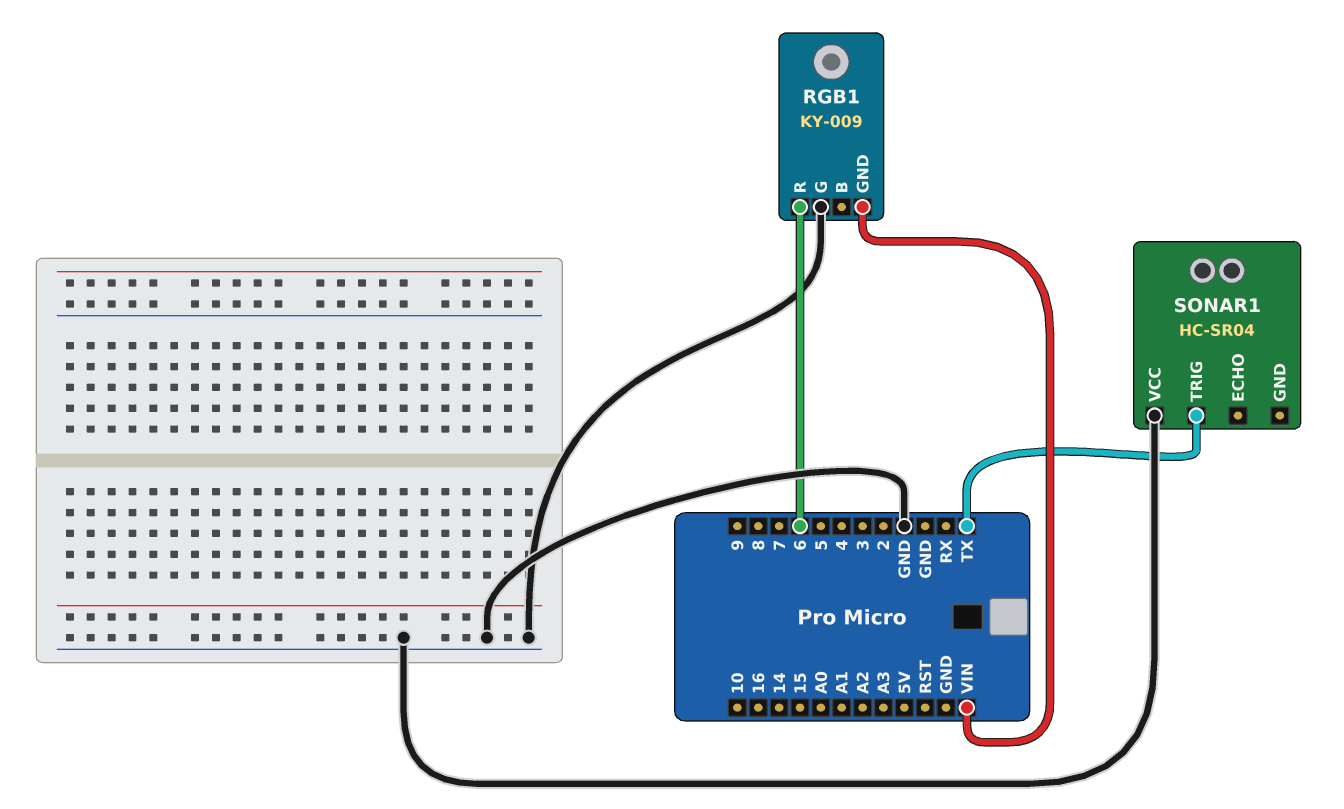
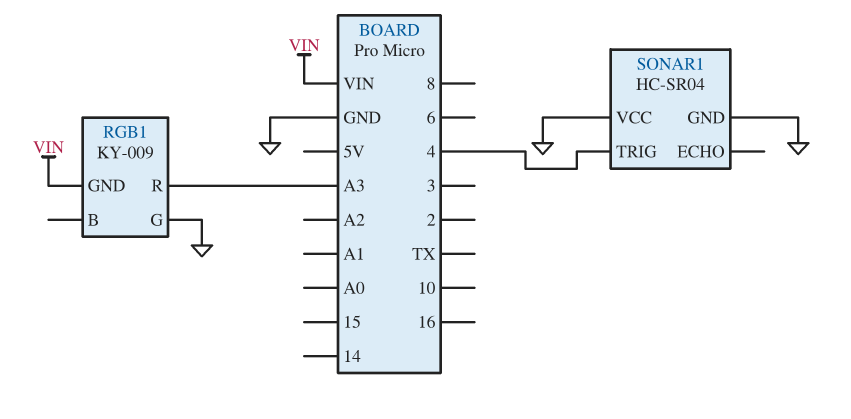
RGB1 pin R: 6 -> A3
SONAR1 pin GND: none -> GND
SONAR1 pin TRIG: TX -> 4

